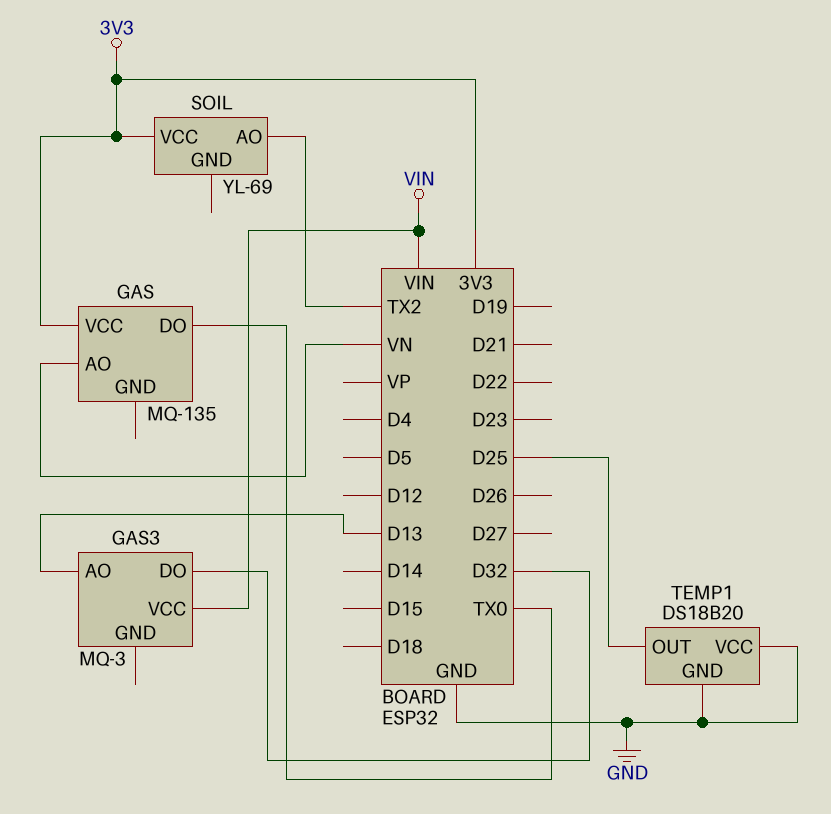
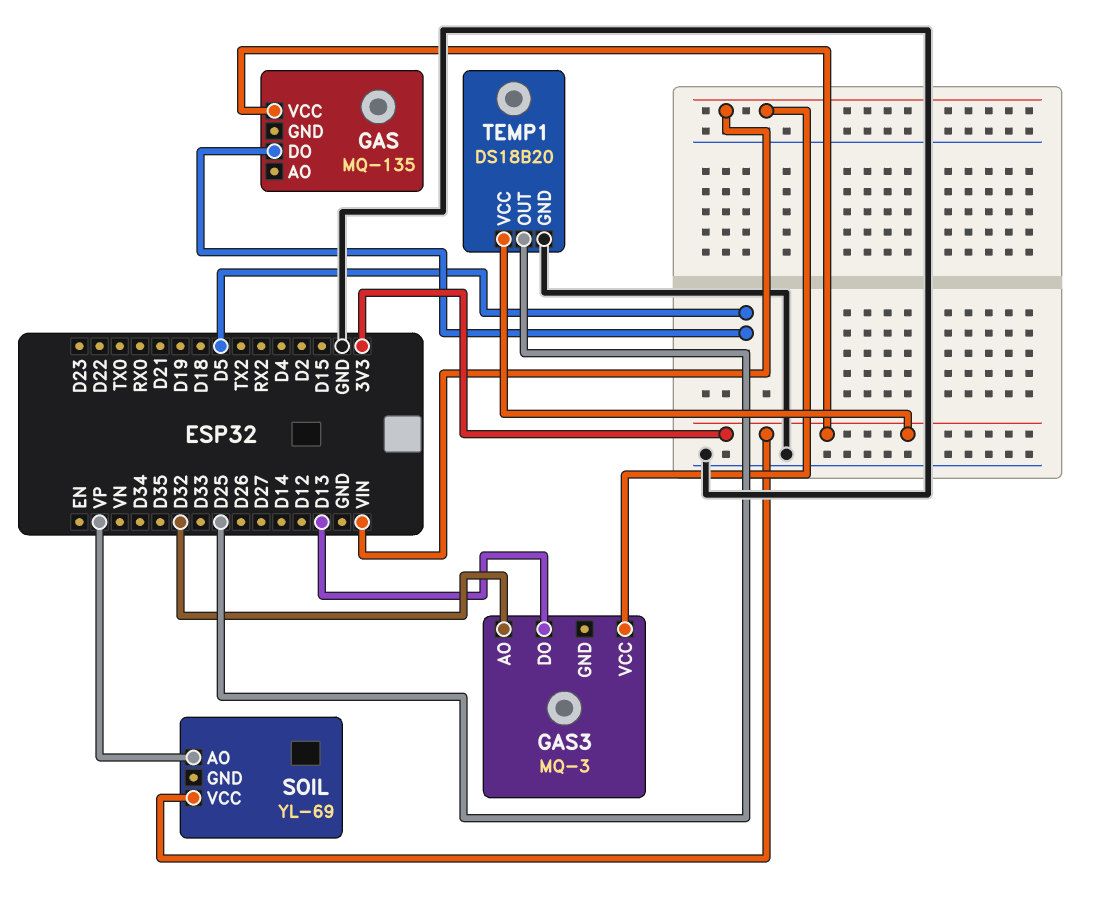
GAS pin AO: VN -> none
GAS pin DO: TX0 -> D5
GAS3 pin AO: D13 -> D32
GAS3 pin DO: D32 -> D13
SOIL pin AO: TX2 -> VP
TEMP1 pin VCC: GND -> 3V3

